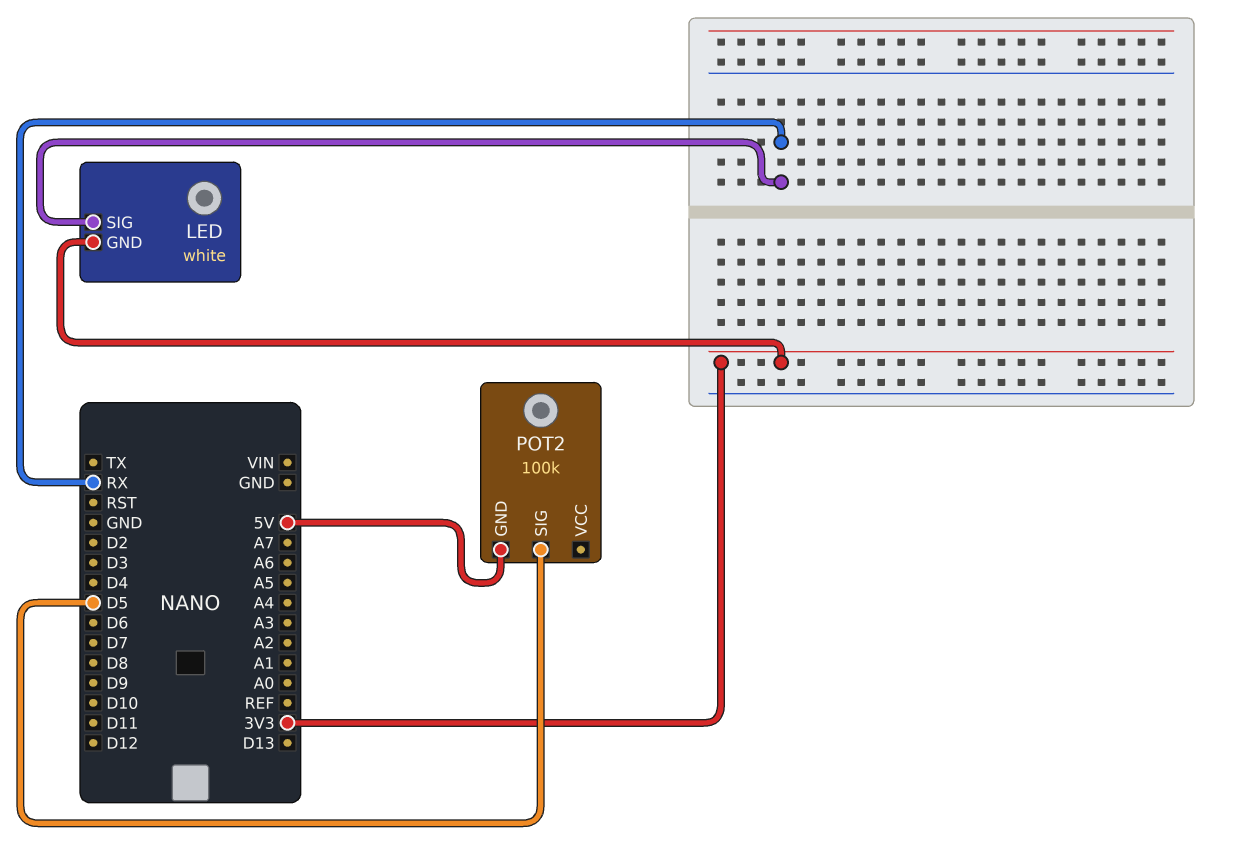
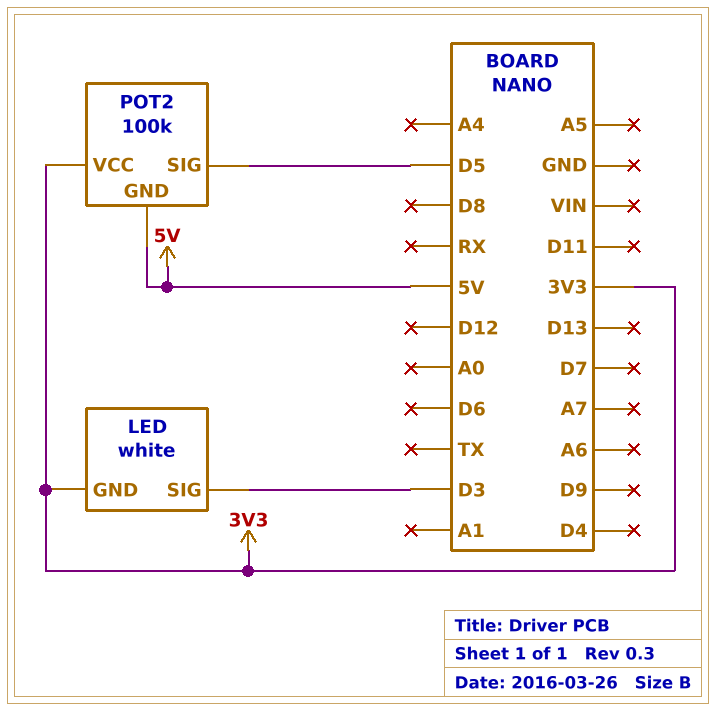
LED pin SIG: RX -> D3
POT2 pin VCC: none -> 3V3

